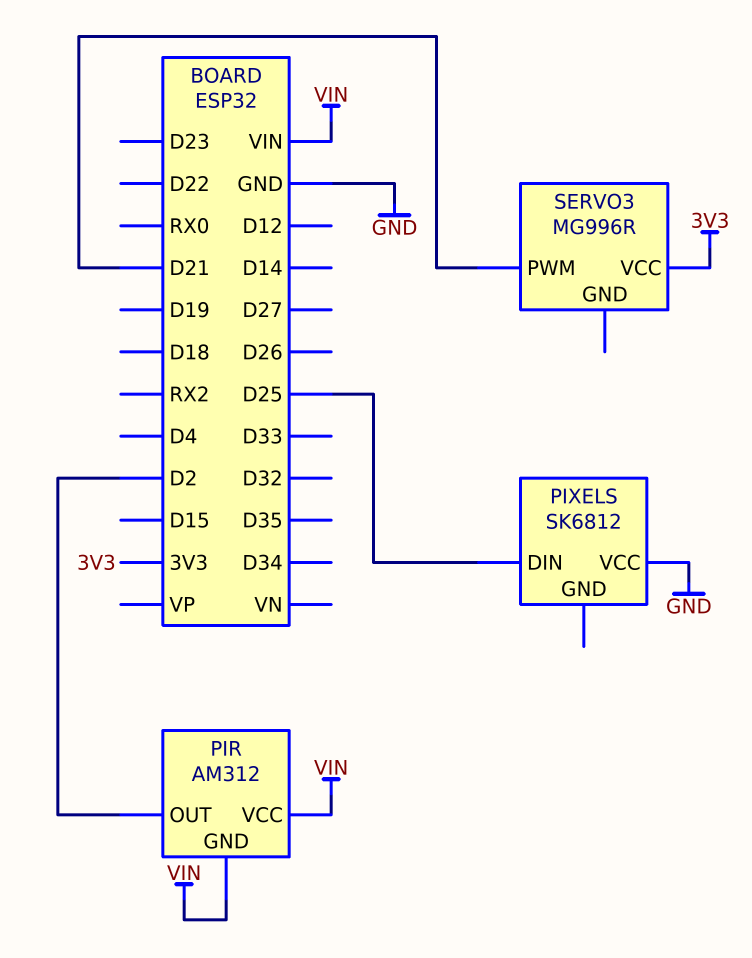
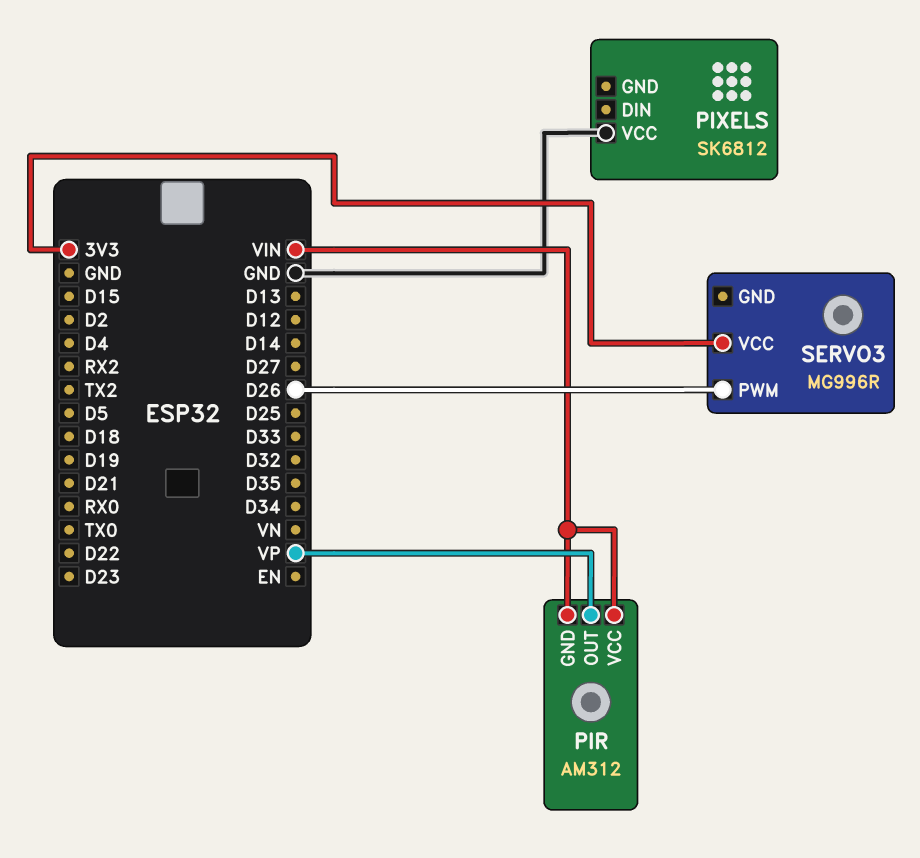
PIR pin OUT: D2 -> VP
PIXELS pin DIN: D25 -> none
SERVO3 pin PWM: D21 -> D26

